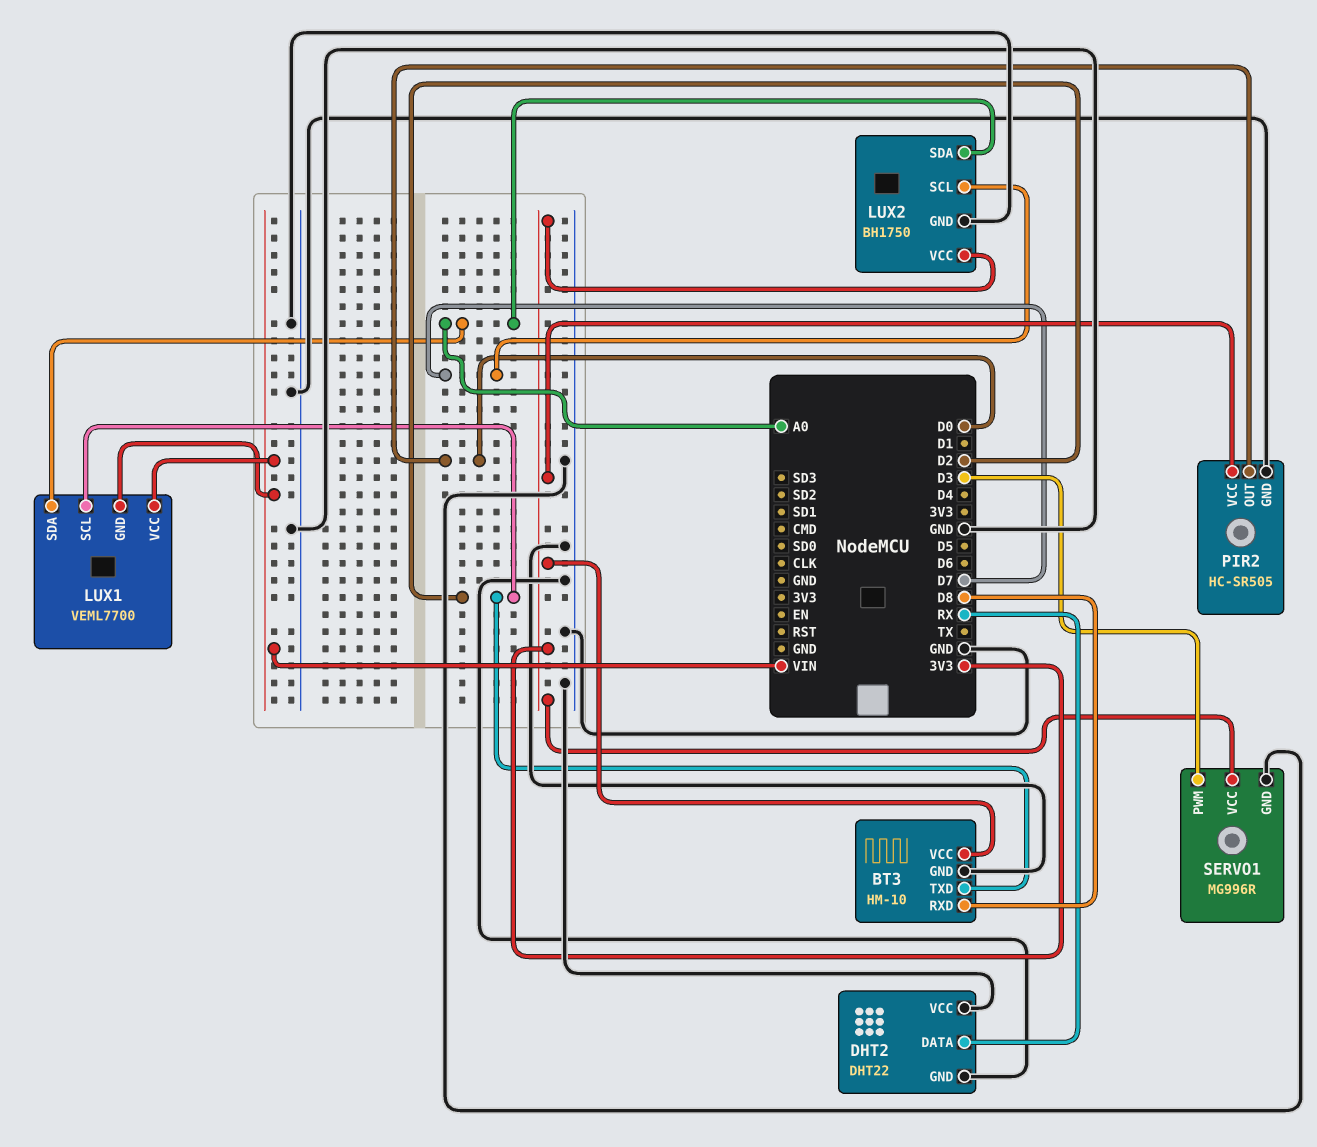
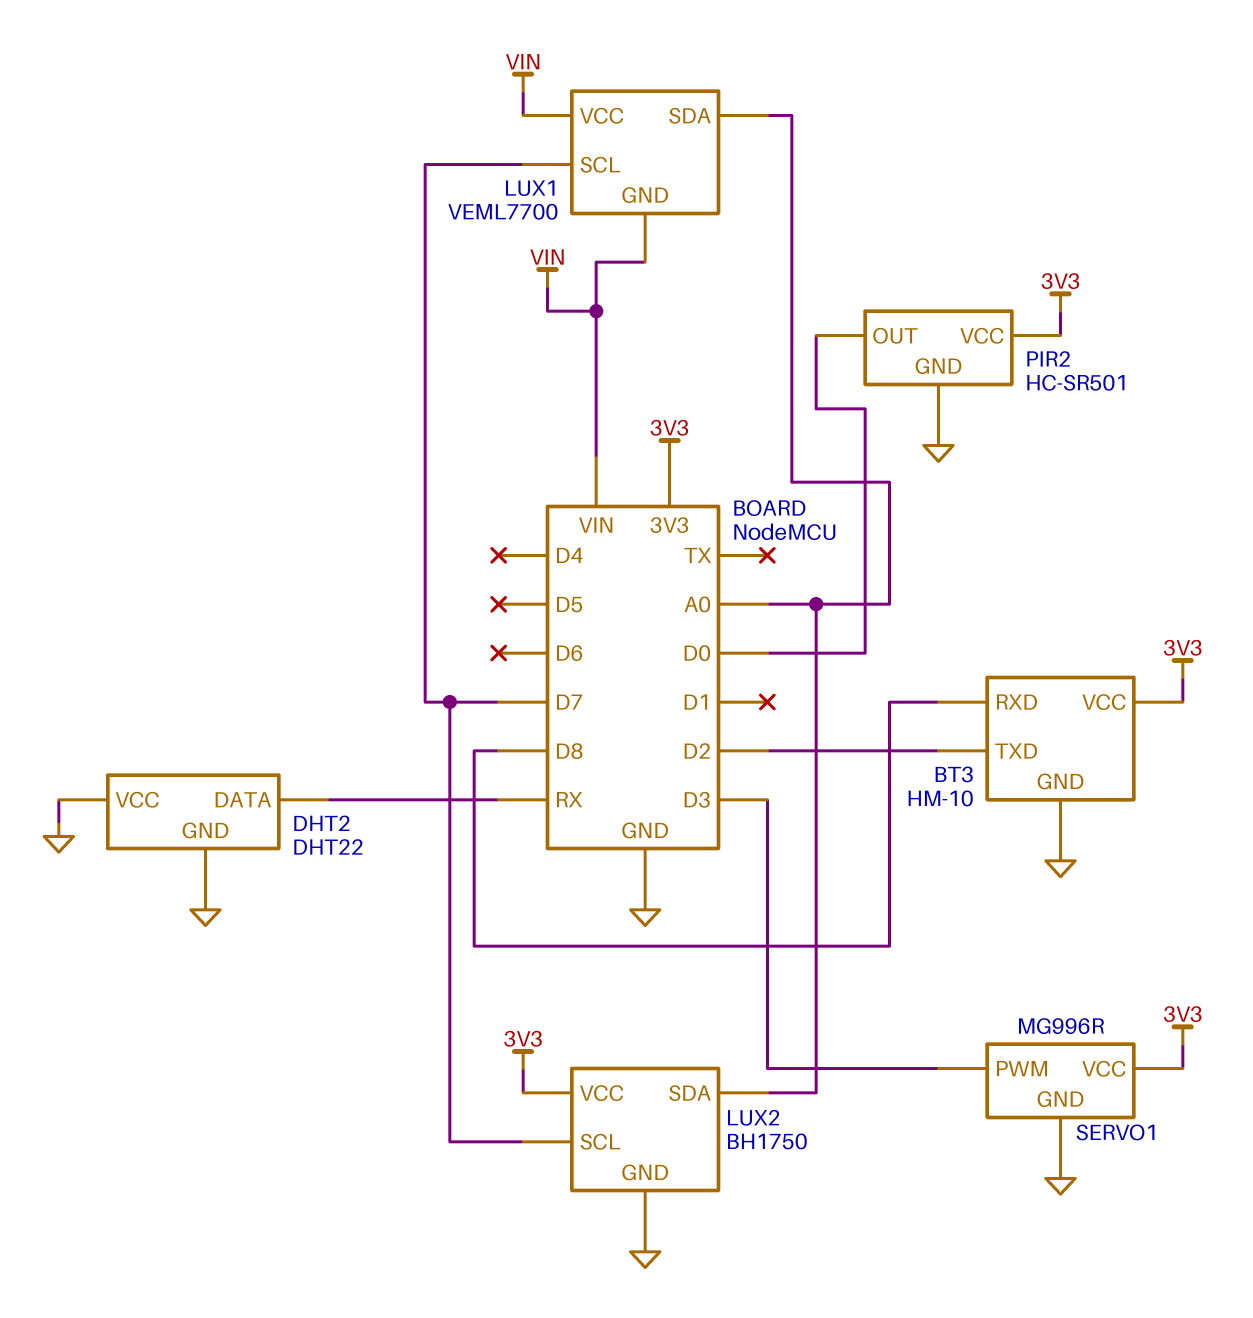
LUX1 pin SCL: D2 -> D7
PIR2: HC-SR505 -> HC-SR501

